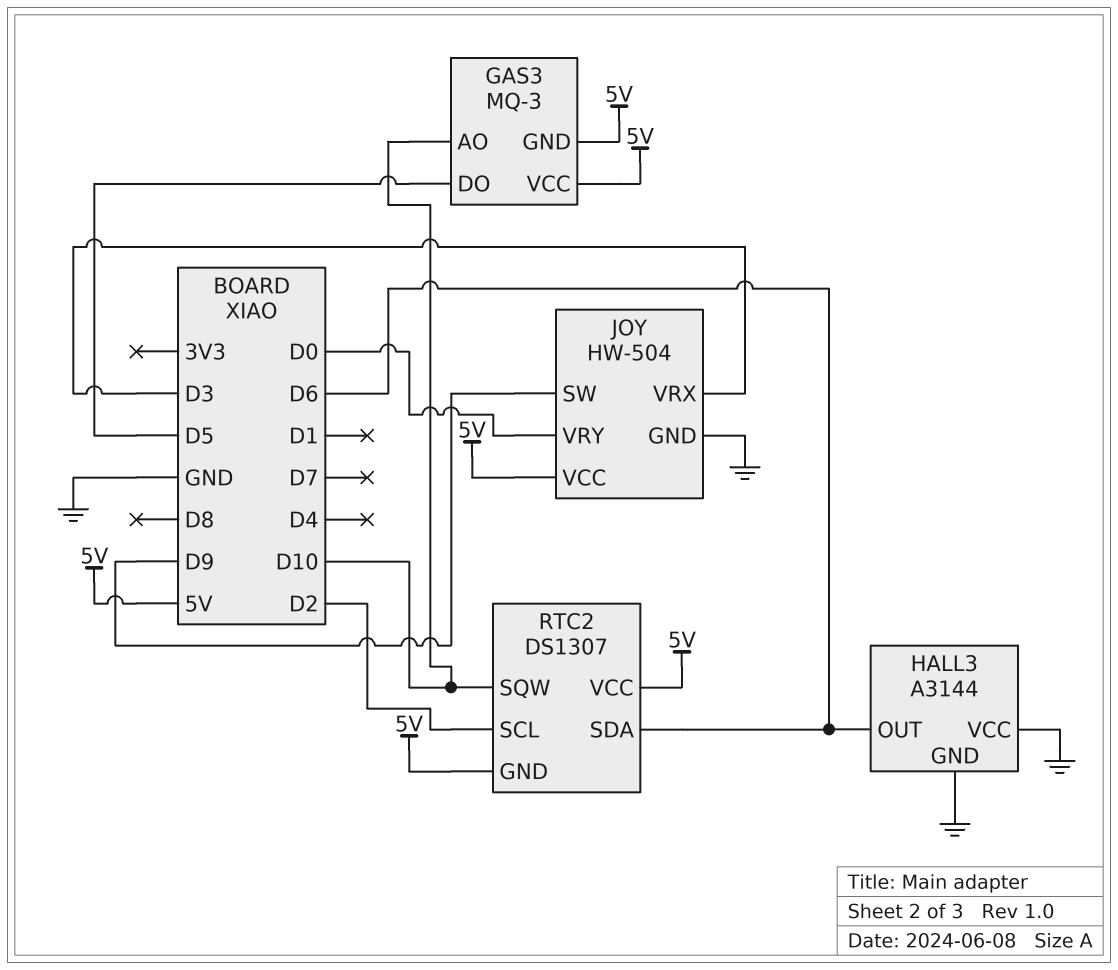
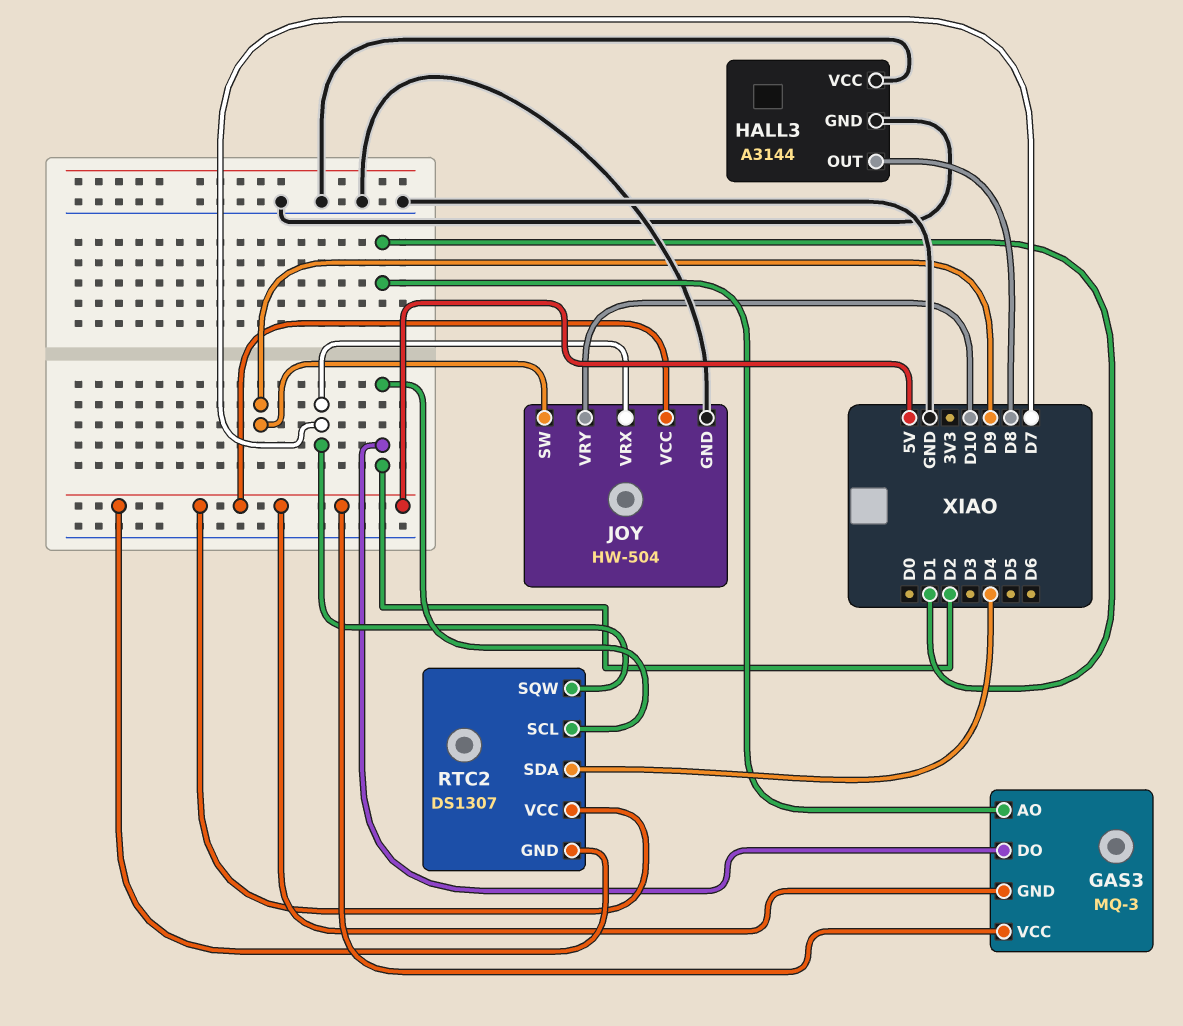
GAS3 pin AO: D10 -> D1
GAS3 pin DO: D5 -> D2
HALL3 pin OUT: D6 -> D8
JOY pin VRX: D3 -> D7
JOY pin VRY: D0 -> D10
RTC2 pin SDA: D6 -> D4
RTC2 pin SQW: D10 -> D7

